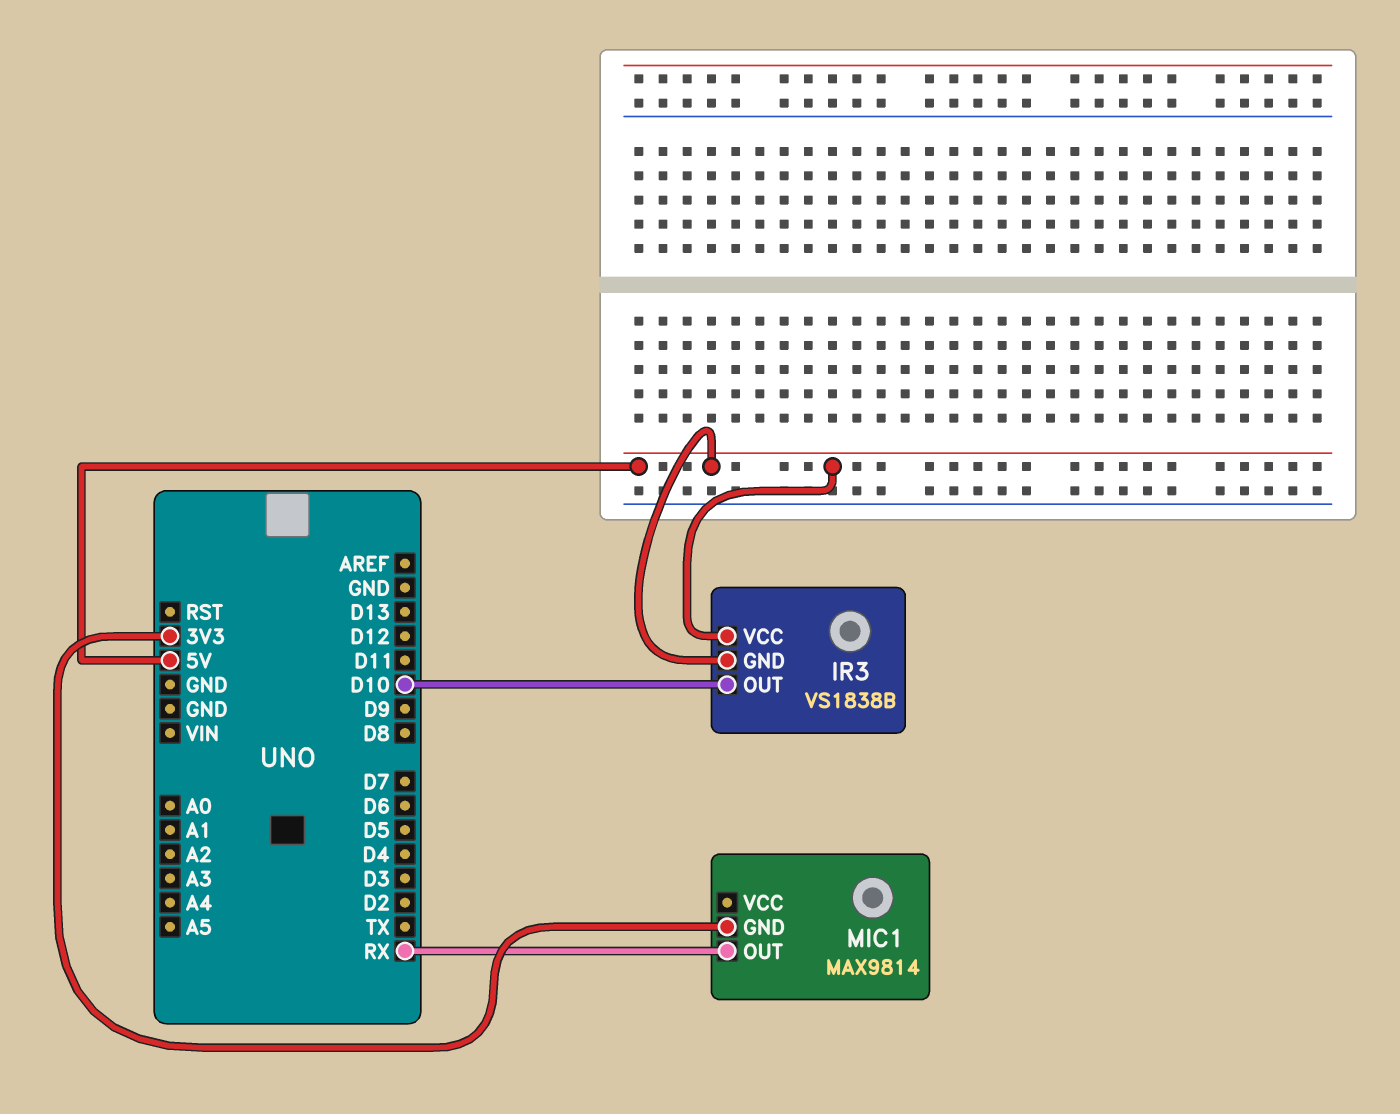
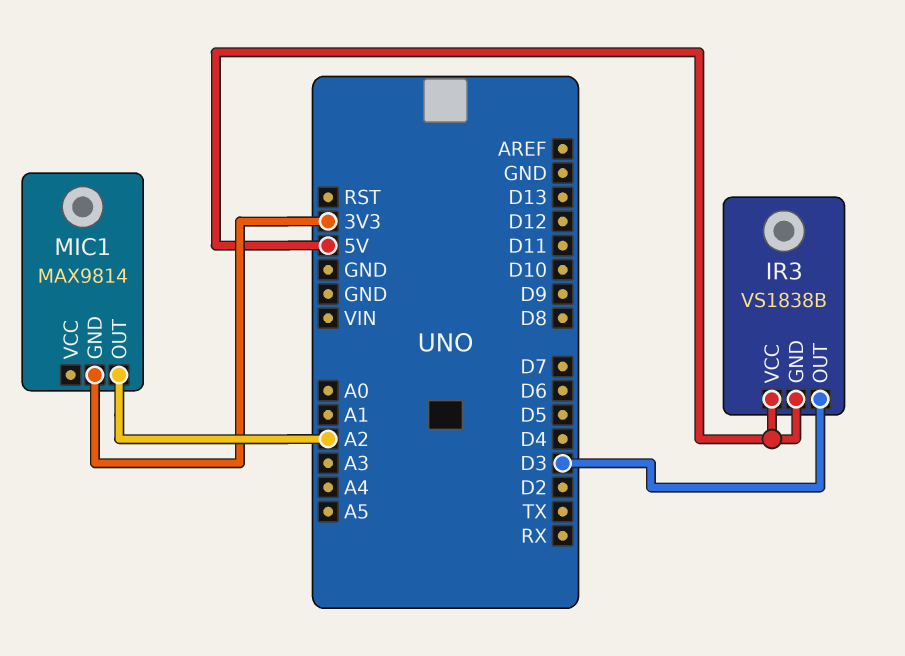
IR3 pin OUT: D10 -> D3
MIC1 pin OUT: RX -> A2

